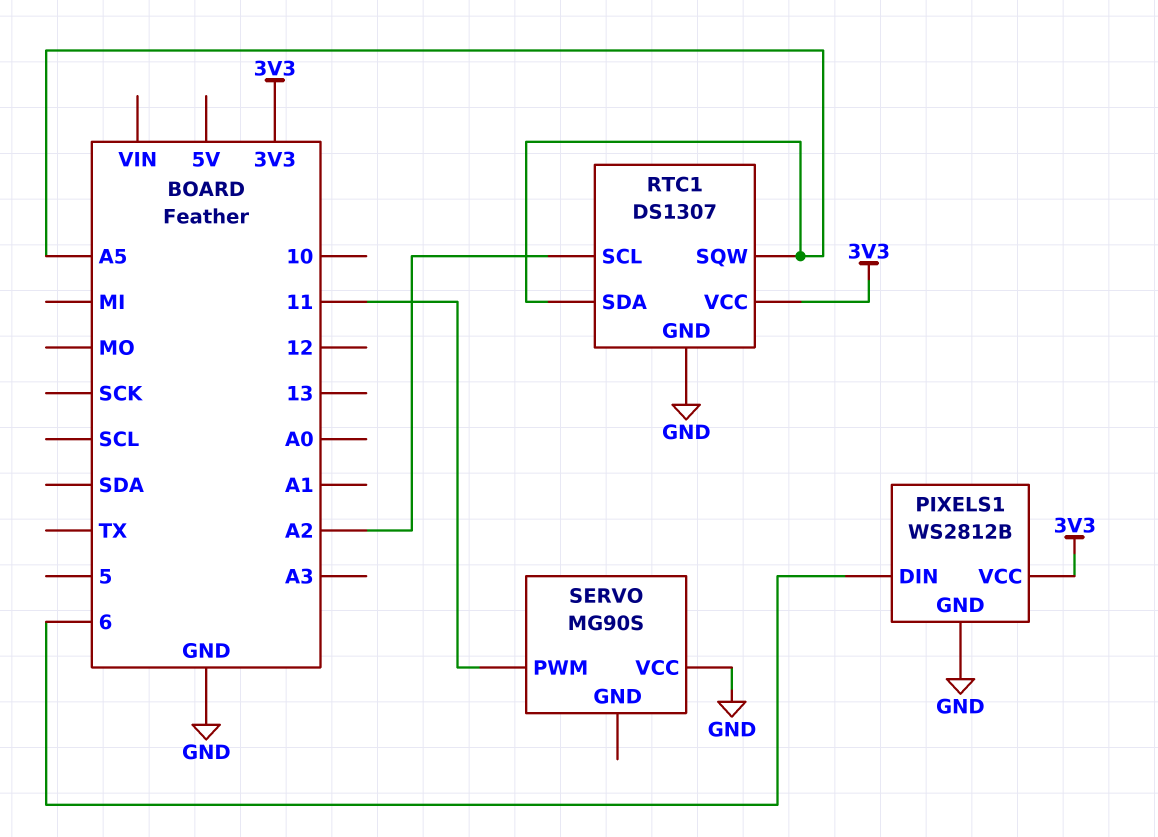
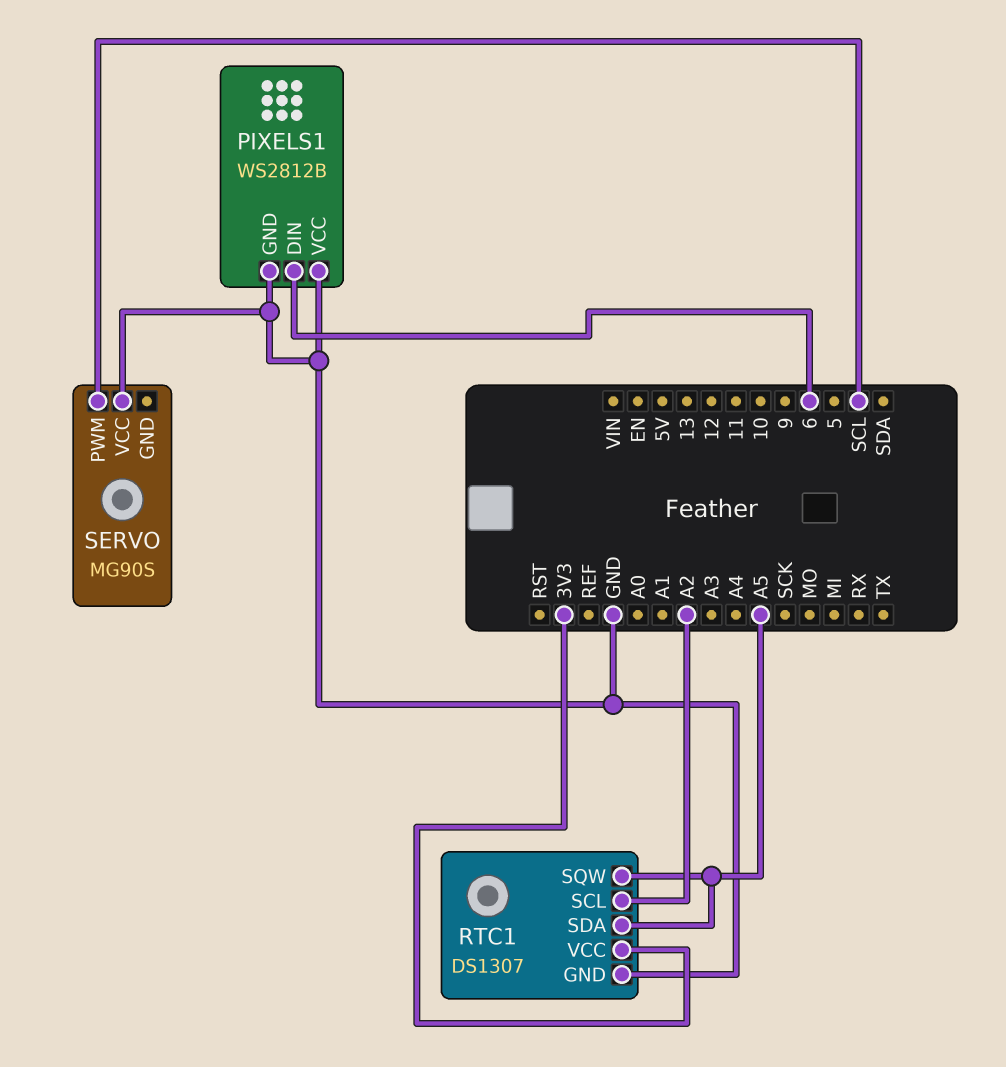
PIXELS1 pin VCC: 3V3 -> GND
SERVO pin PWM: 11 -> SCL

